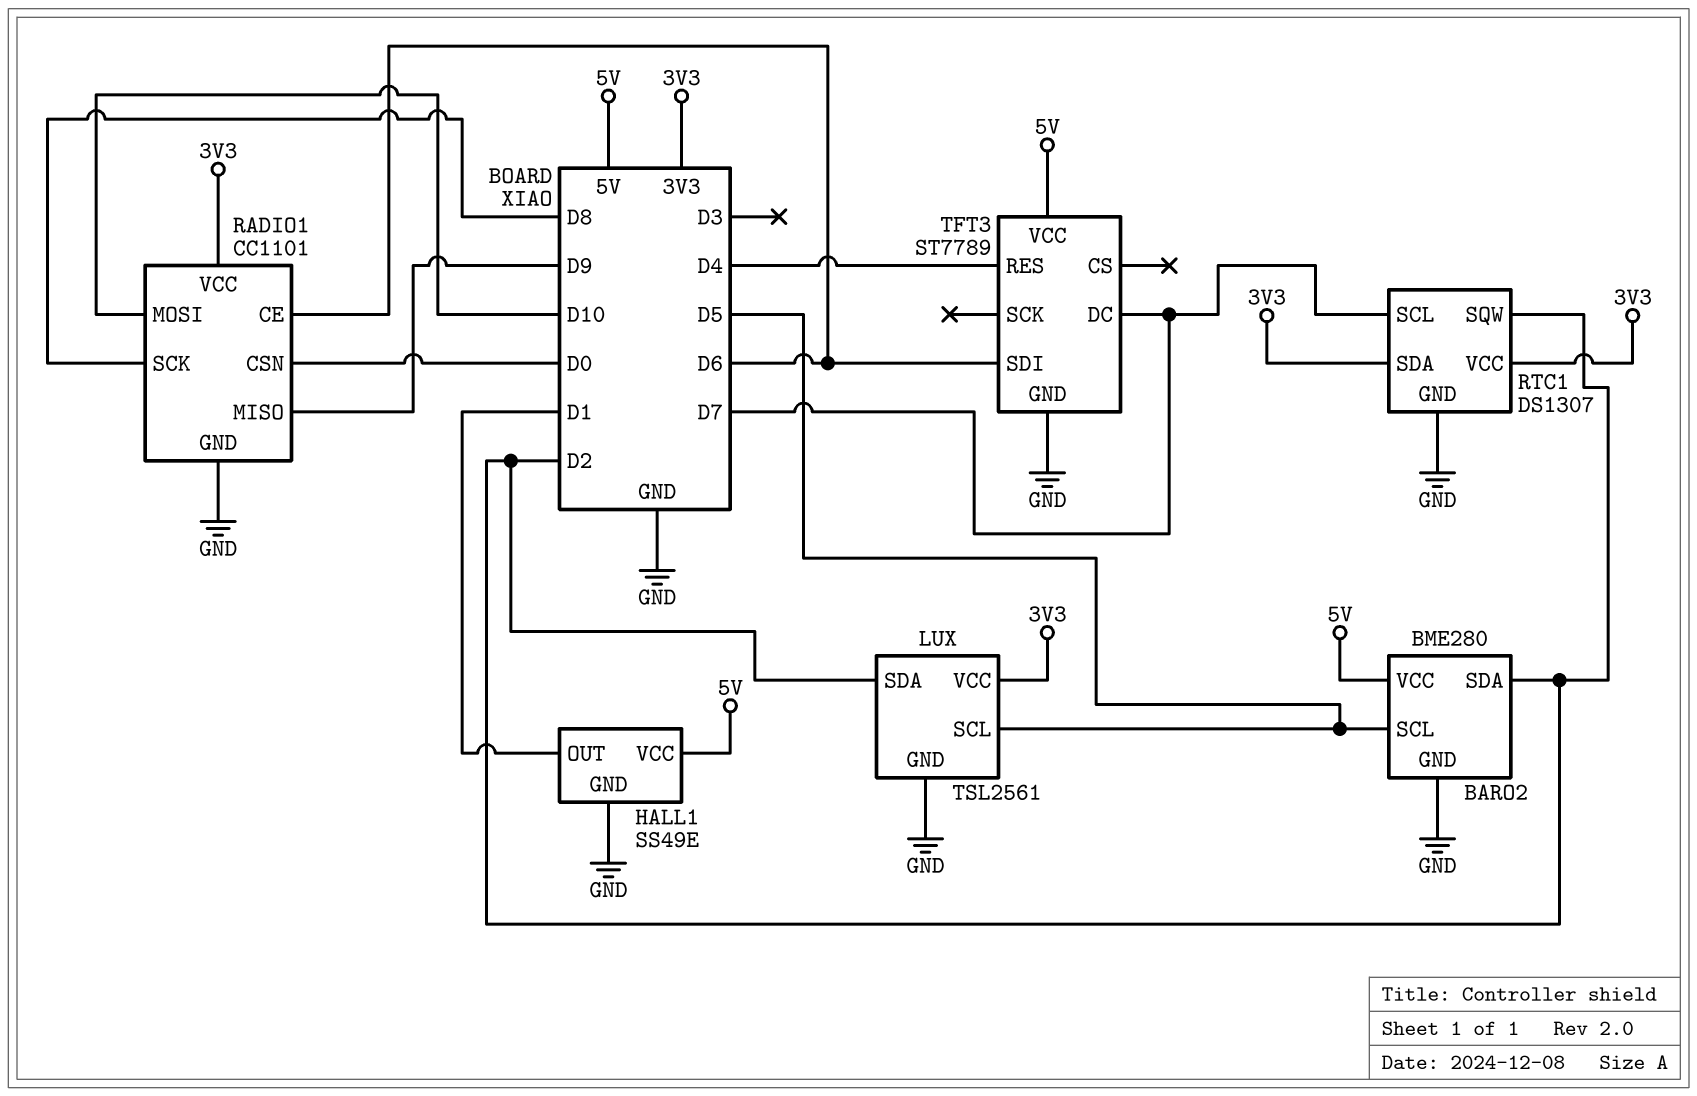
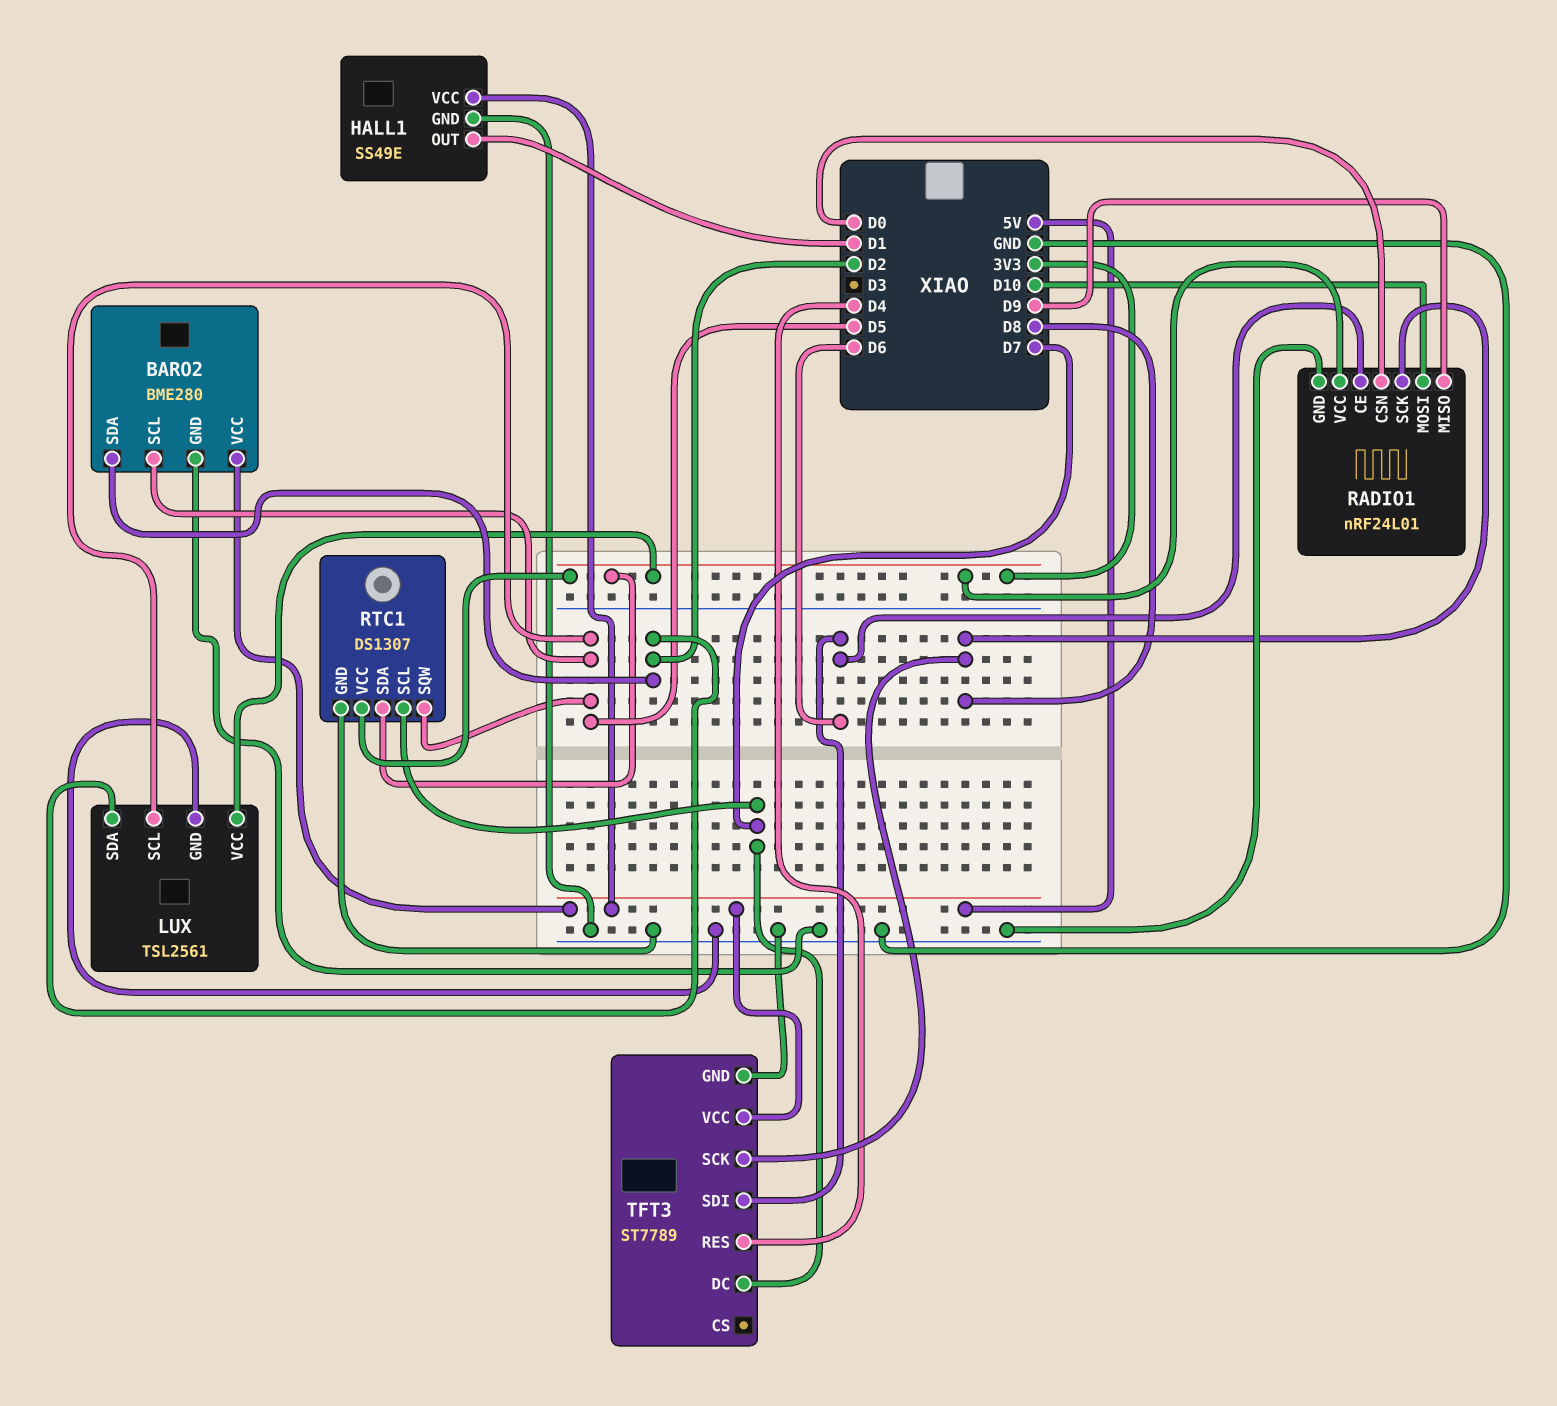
RADIO1: CC1101 -> nRF24L01
RTC1 pin SQW: D2 -> D5
TFT3 pin SCK: none -> D8

